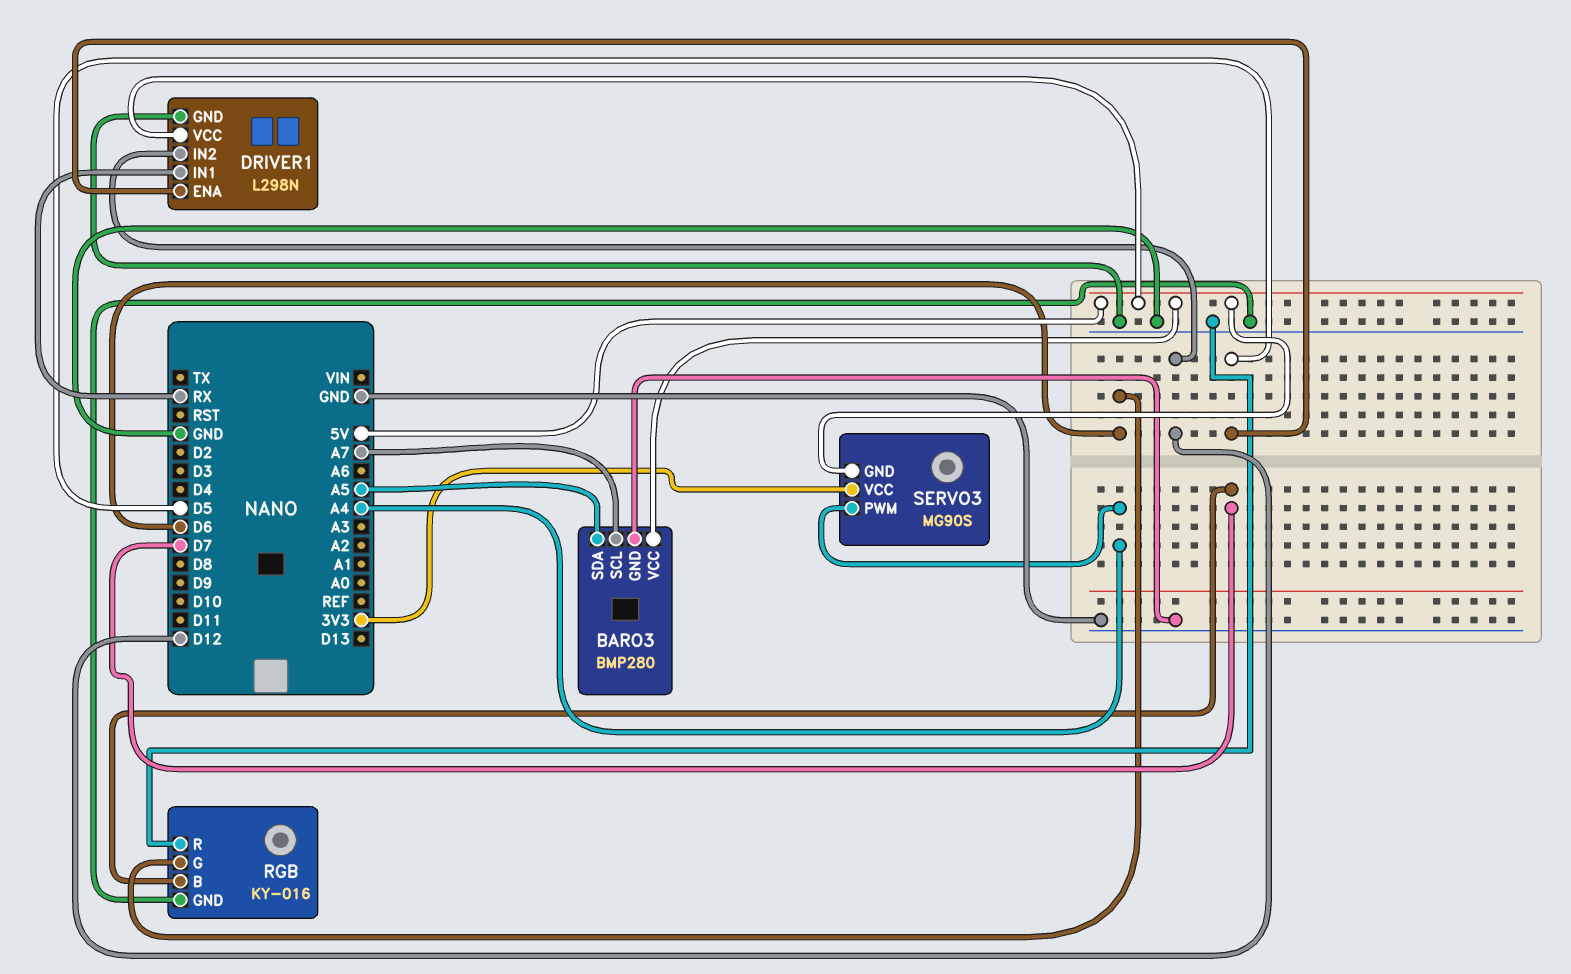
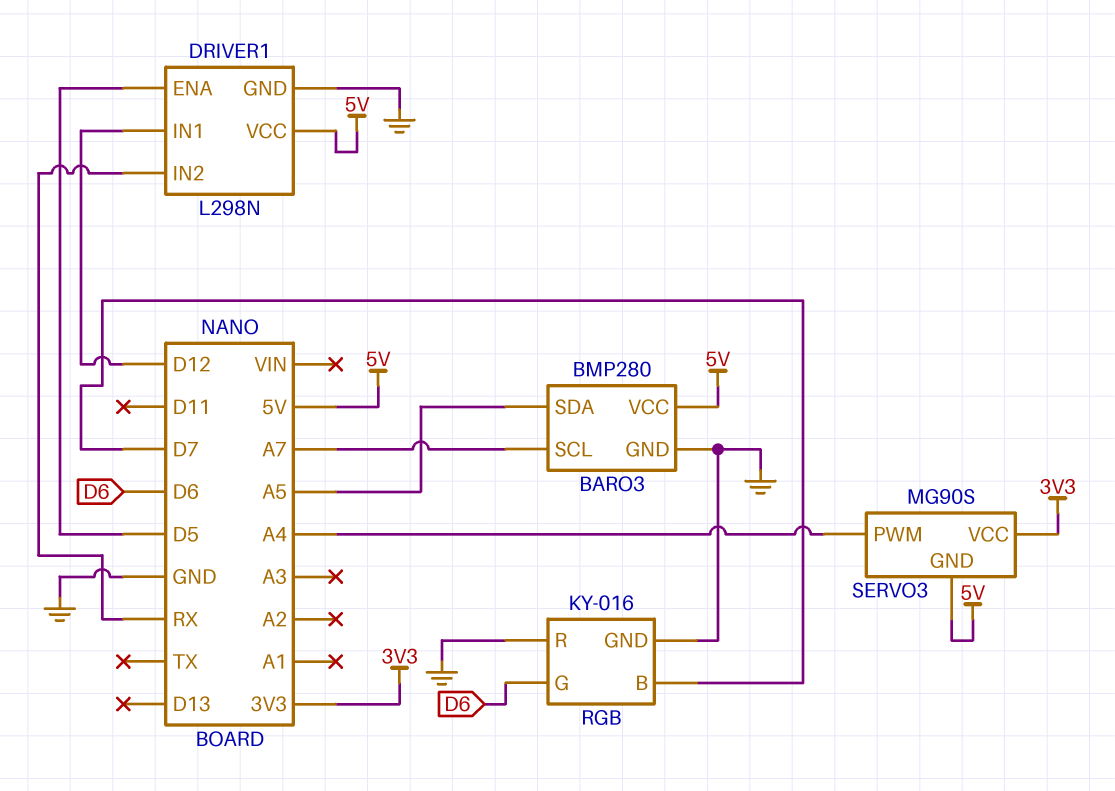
DRIVER1 pin IN1: RX -> D12
DRIVER1 pin IN2: D12 -> RX

